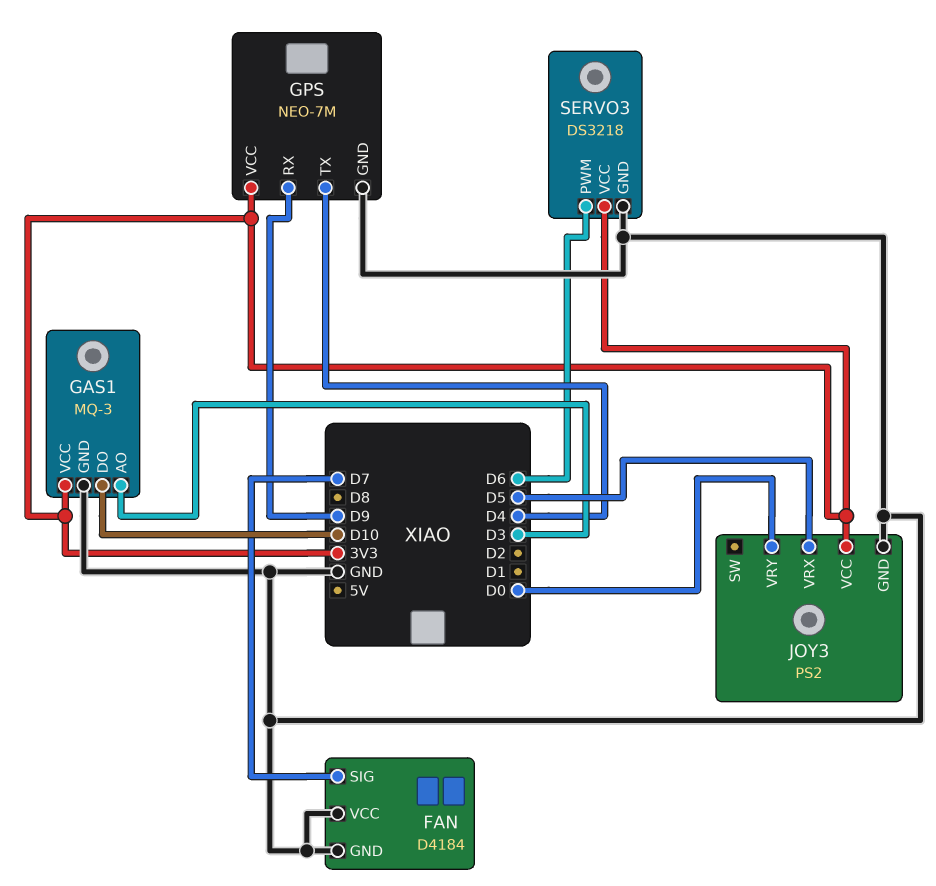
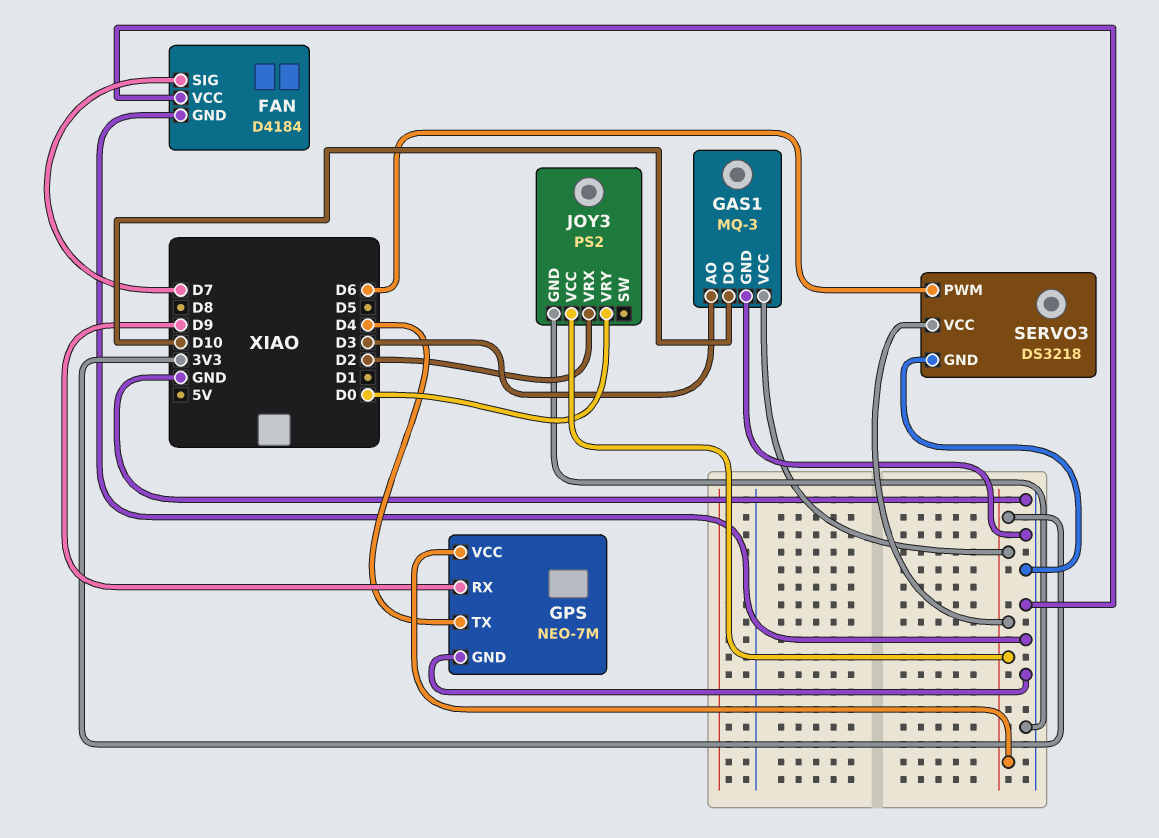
JOY3 pin VRX: D5 -> D2

